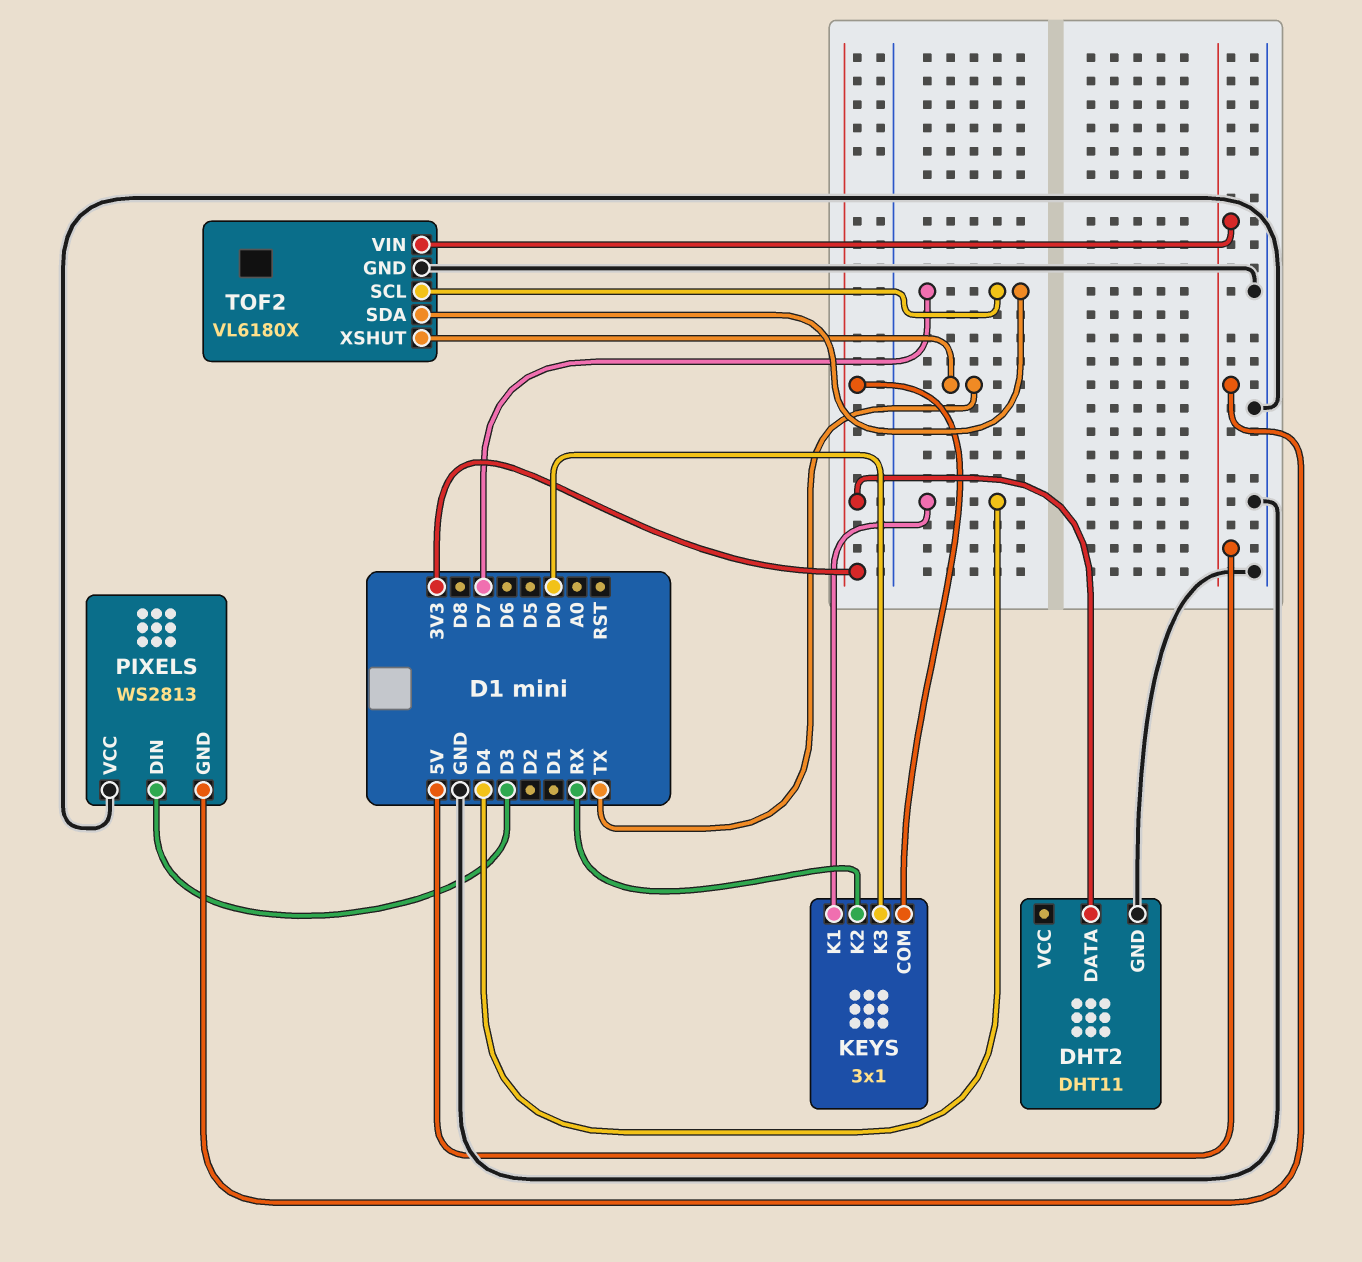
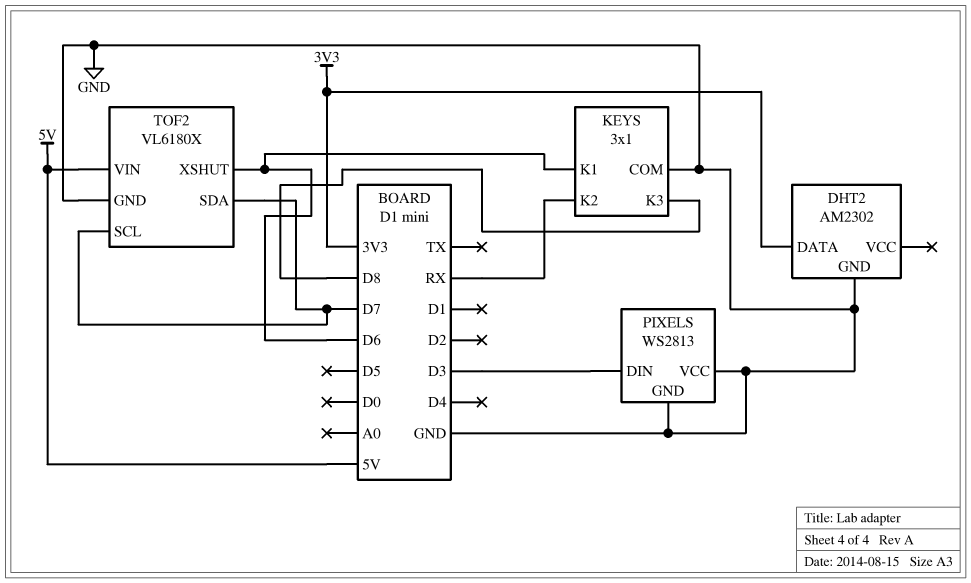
DHT2: DHT11 -> AM2302
KEYS pin COM: 3V3 -> GND
KEYS pin K1: D4 -> D6
KEYS pin K3: D0 -> D8
PIXELS pin GND: 5V -> GND
TOF2 pin XSHUT: TX -> D6

